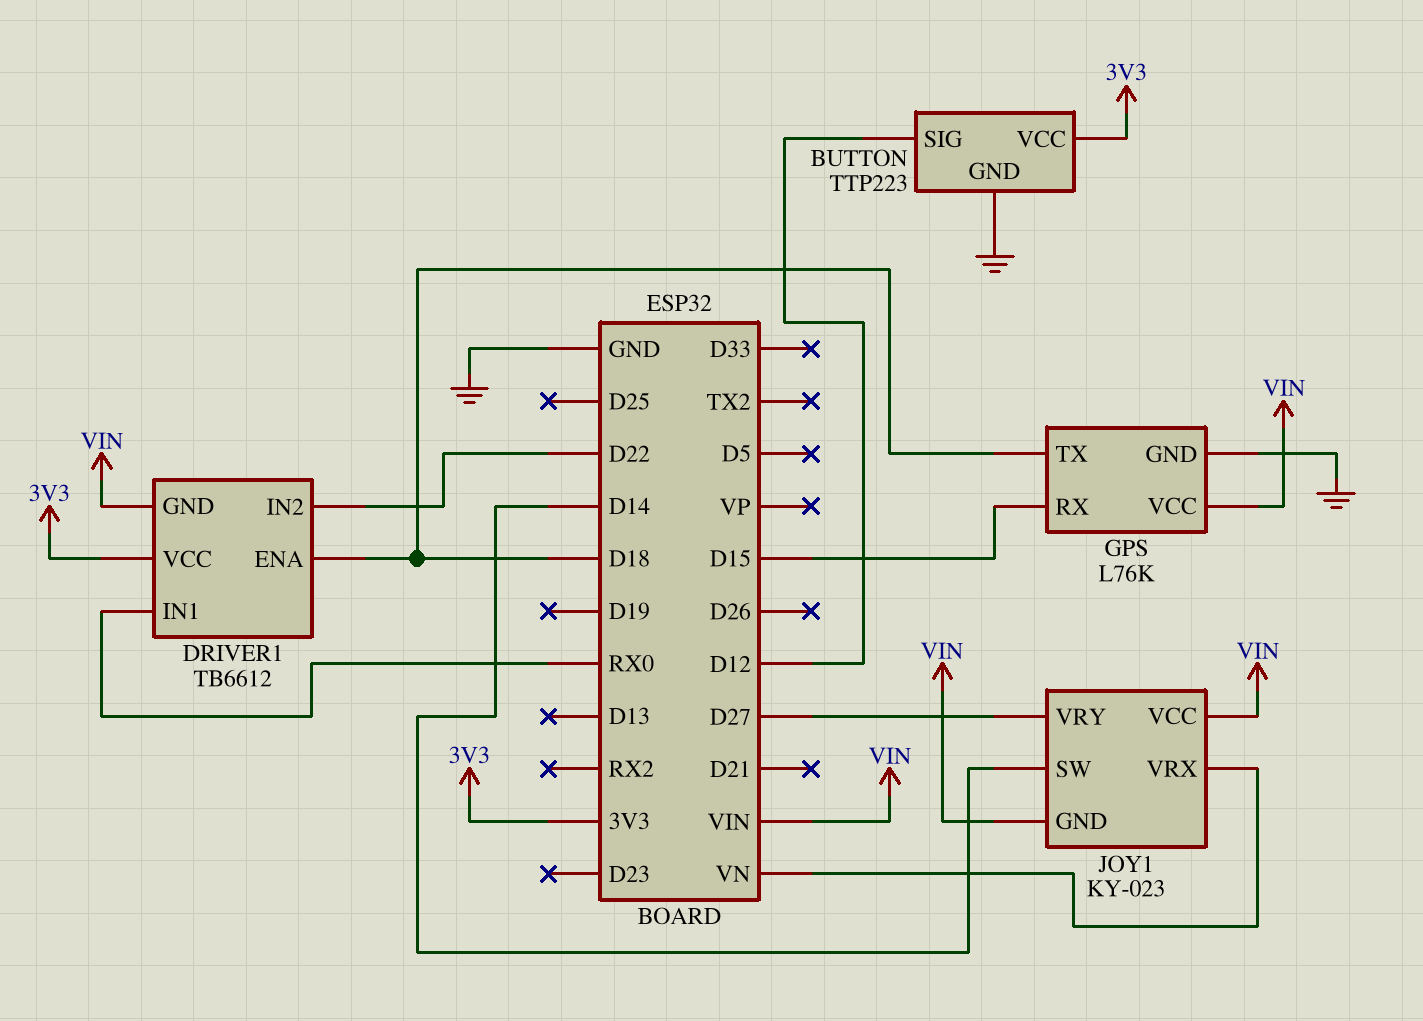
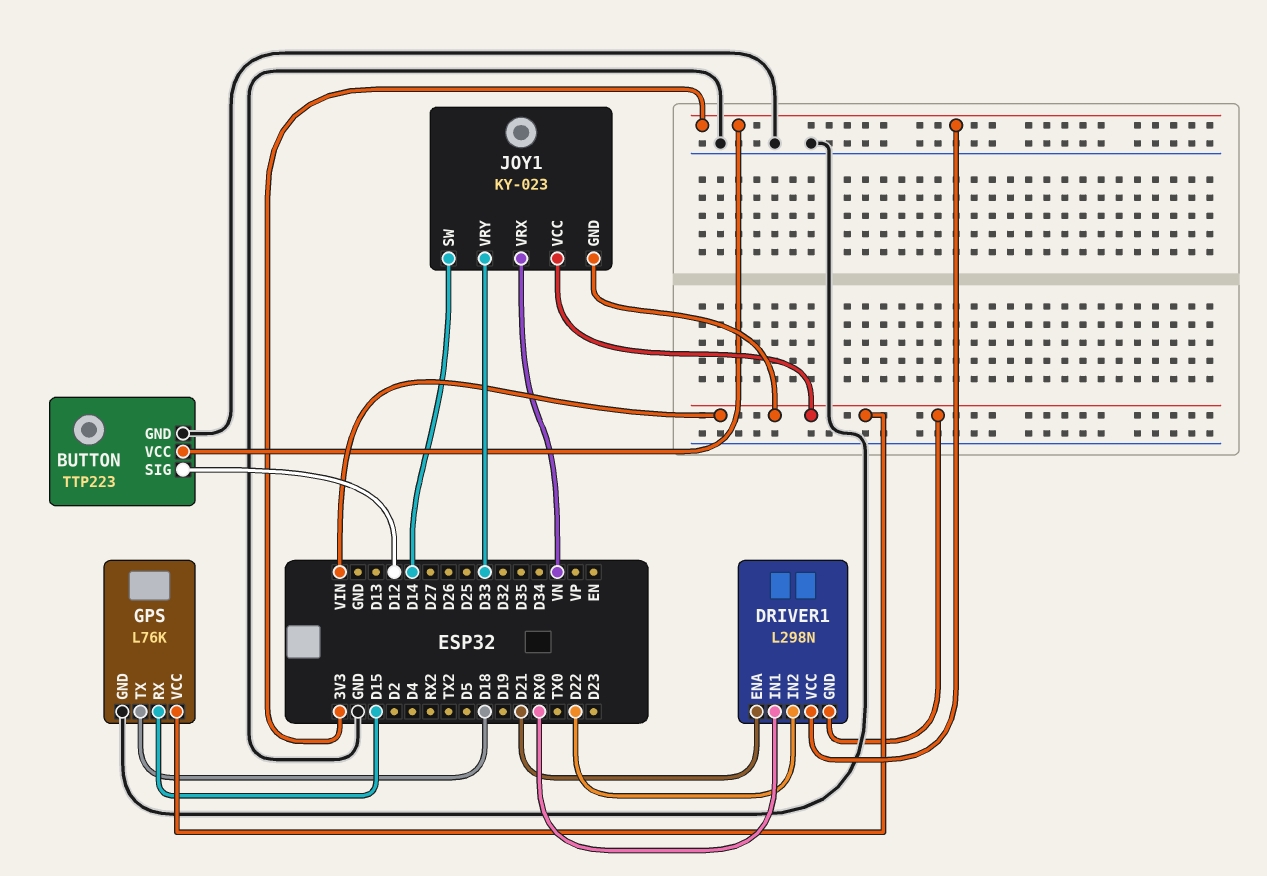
DRIVER1: TB6612 -> L298N
DRIVER1 pin ENA: D18 -> D21
JOY1 pin VRY: D27 -> D33

